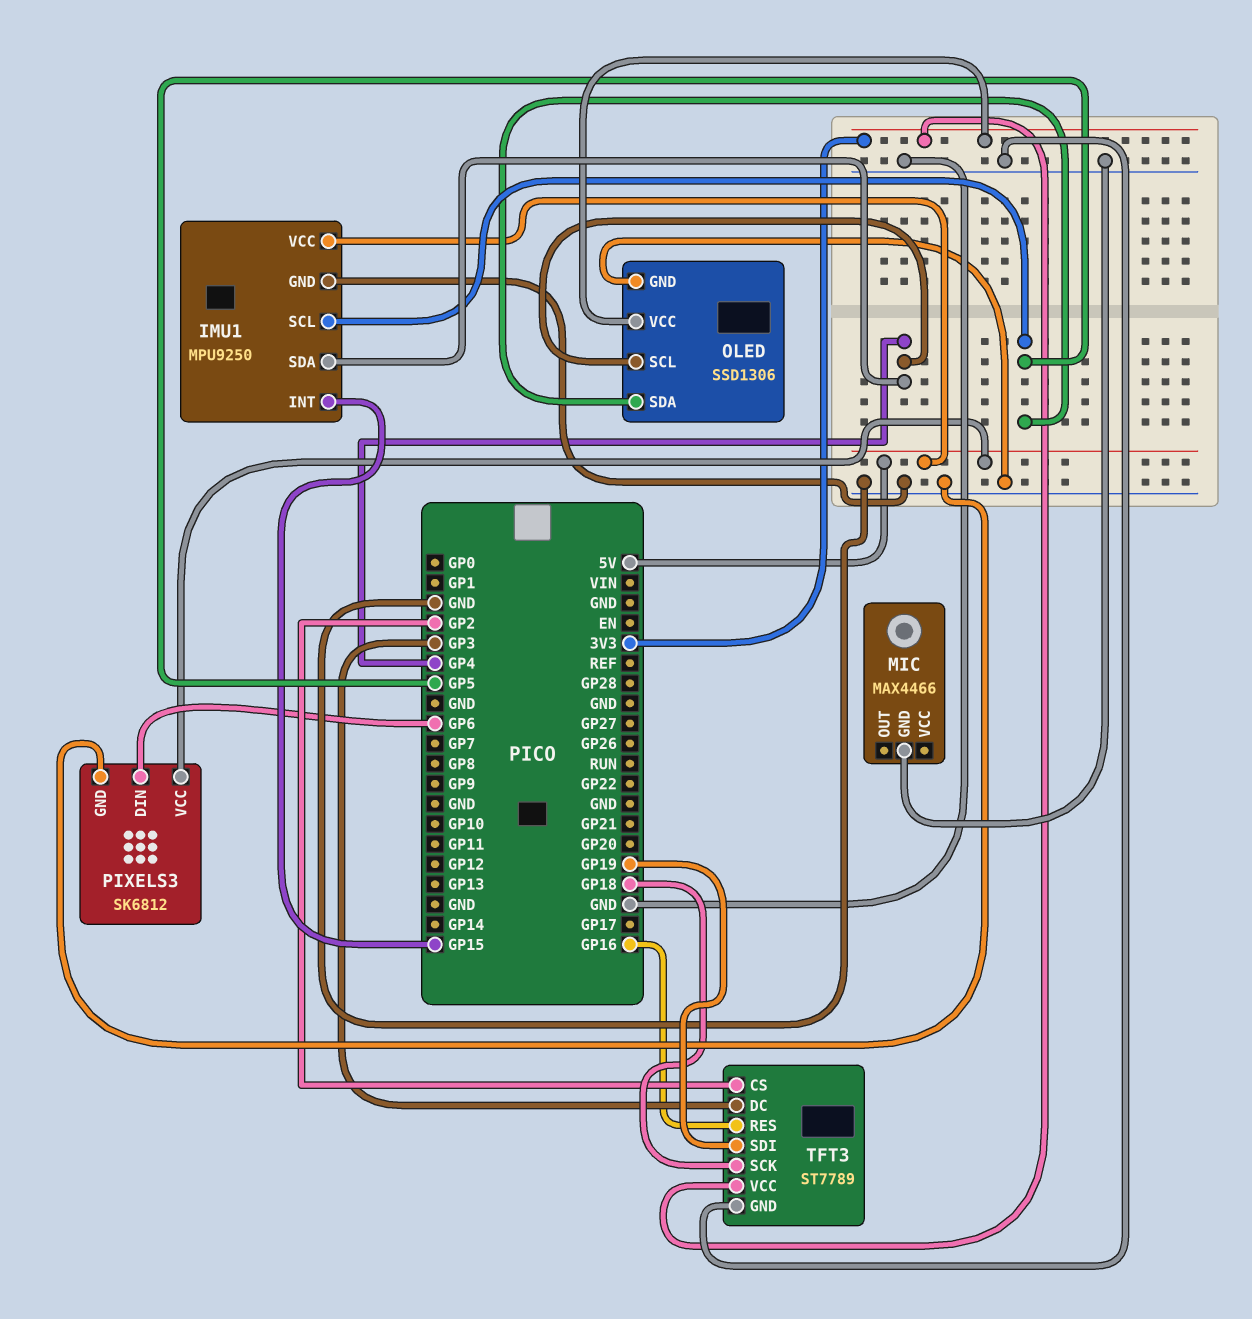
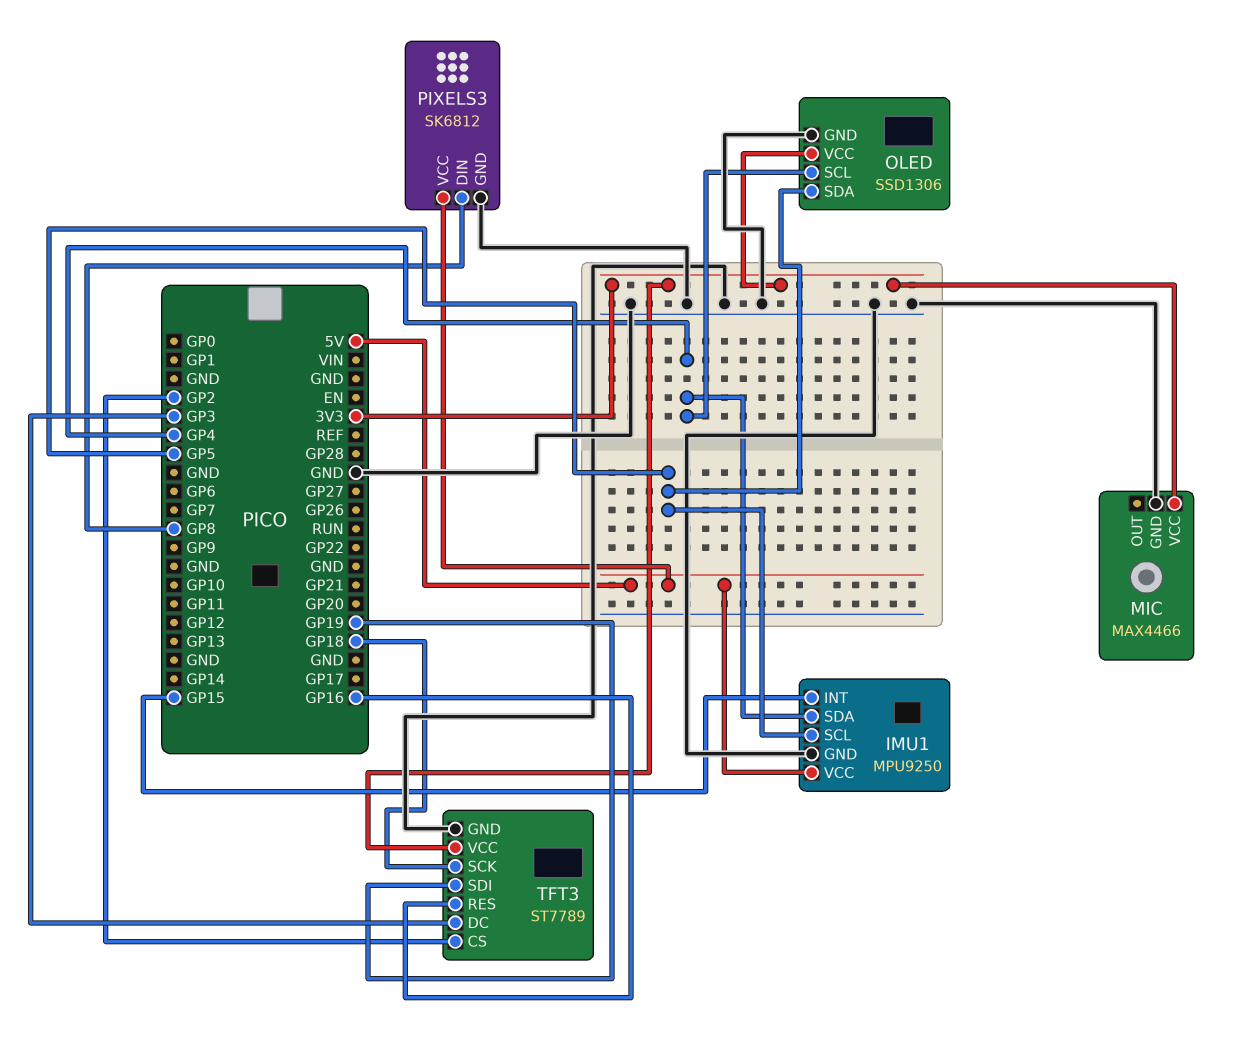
MIC pin VCC: none -> 3V3
PIXELS3 pin DIN: GP6 -> GP8

